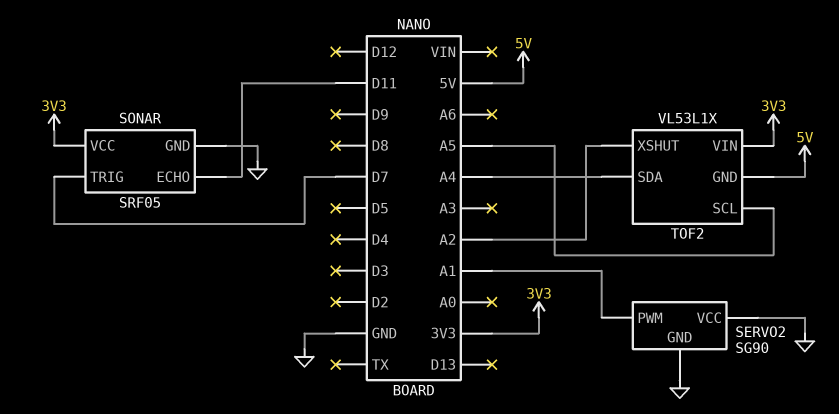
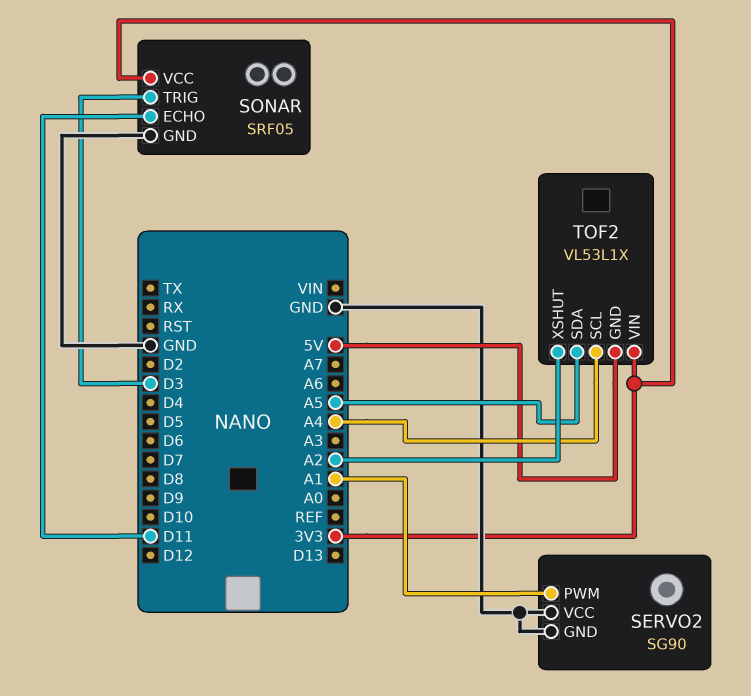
SONAR pin TRIG: D7 -> D3
TOF2 pin SCL: A5 -> A4
TOF2 pin SDA: A4 -> A5

